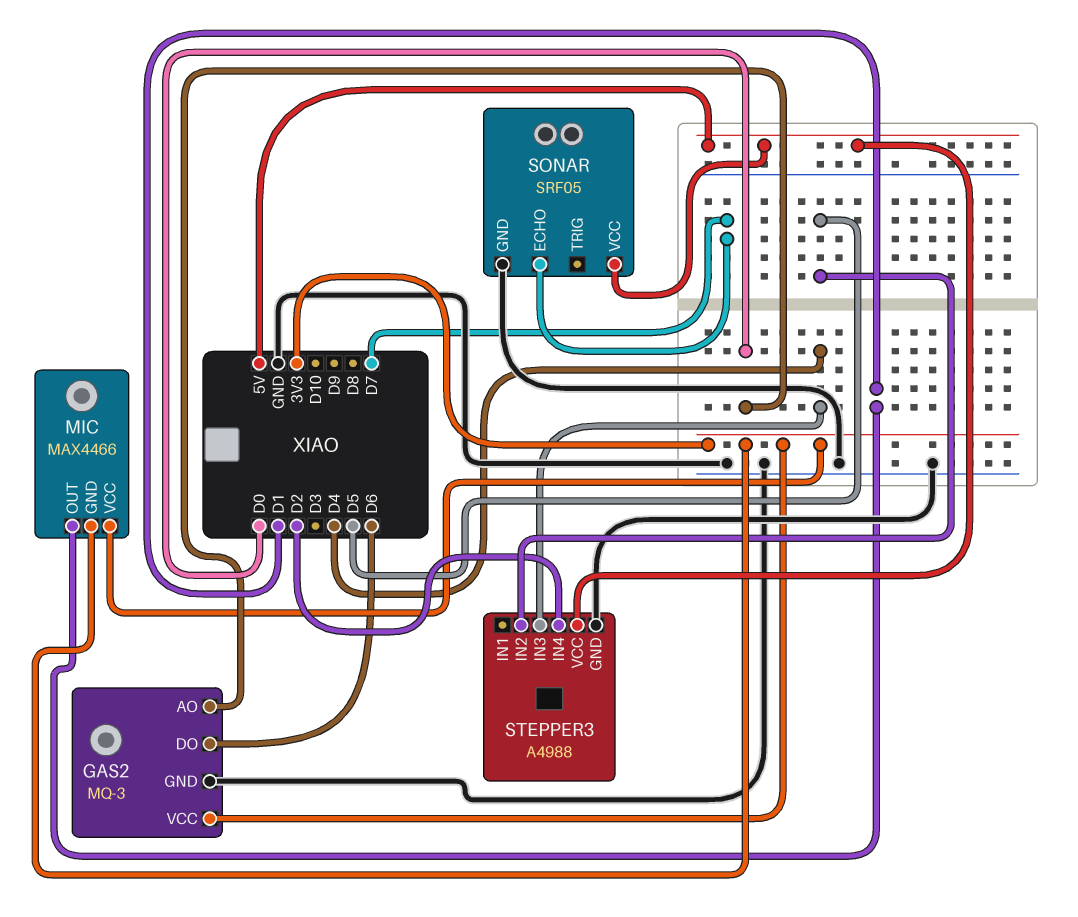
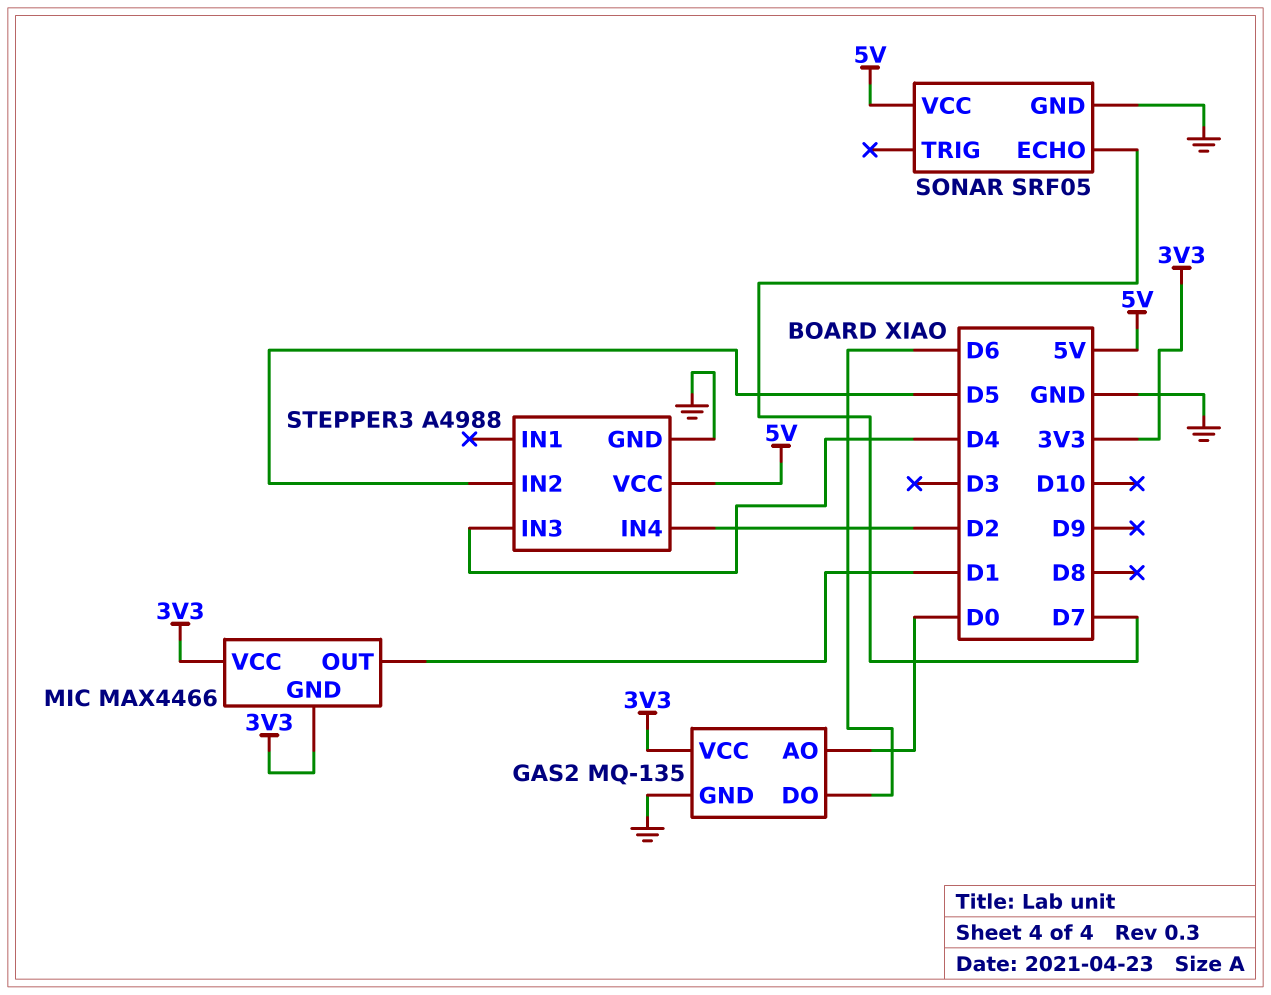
GAS2: MQ-3 -> MQ-135

